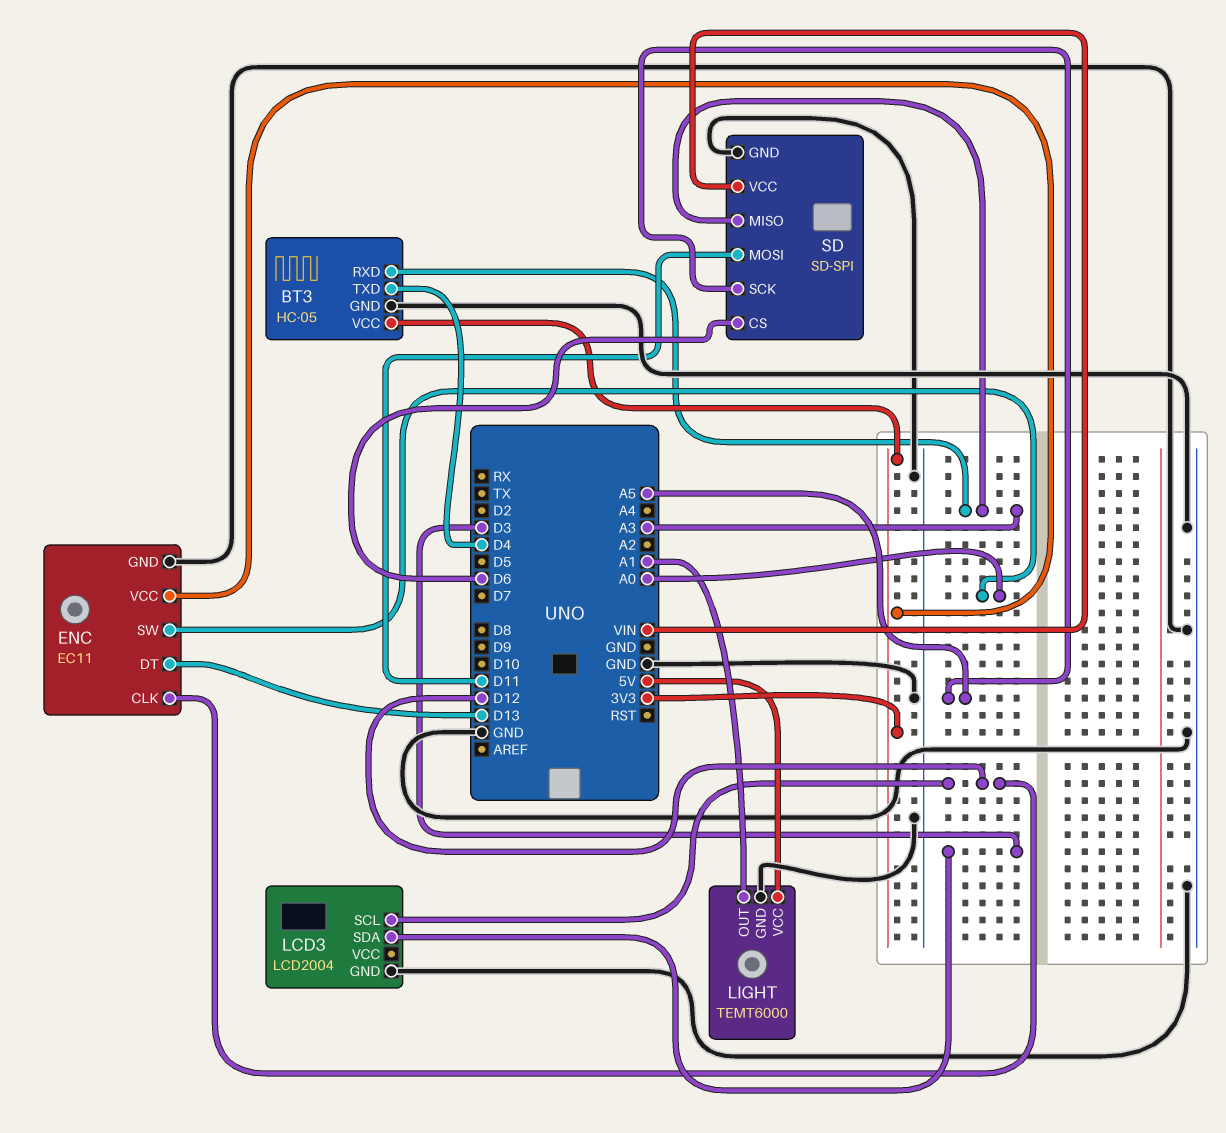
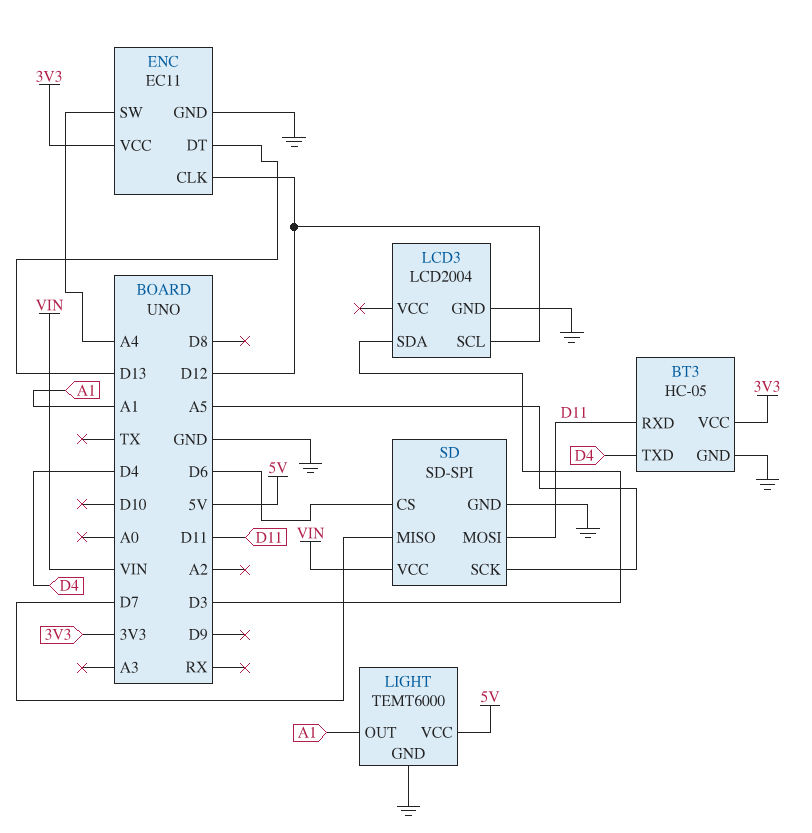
BT3 pin RXD: A3 -> D11
ENC pin SW: A0 -> A4
SD pin MISO: A3 -> D7

